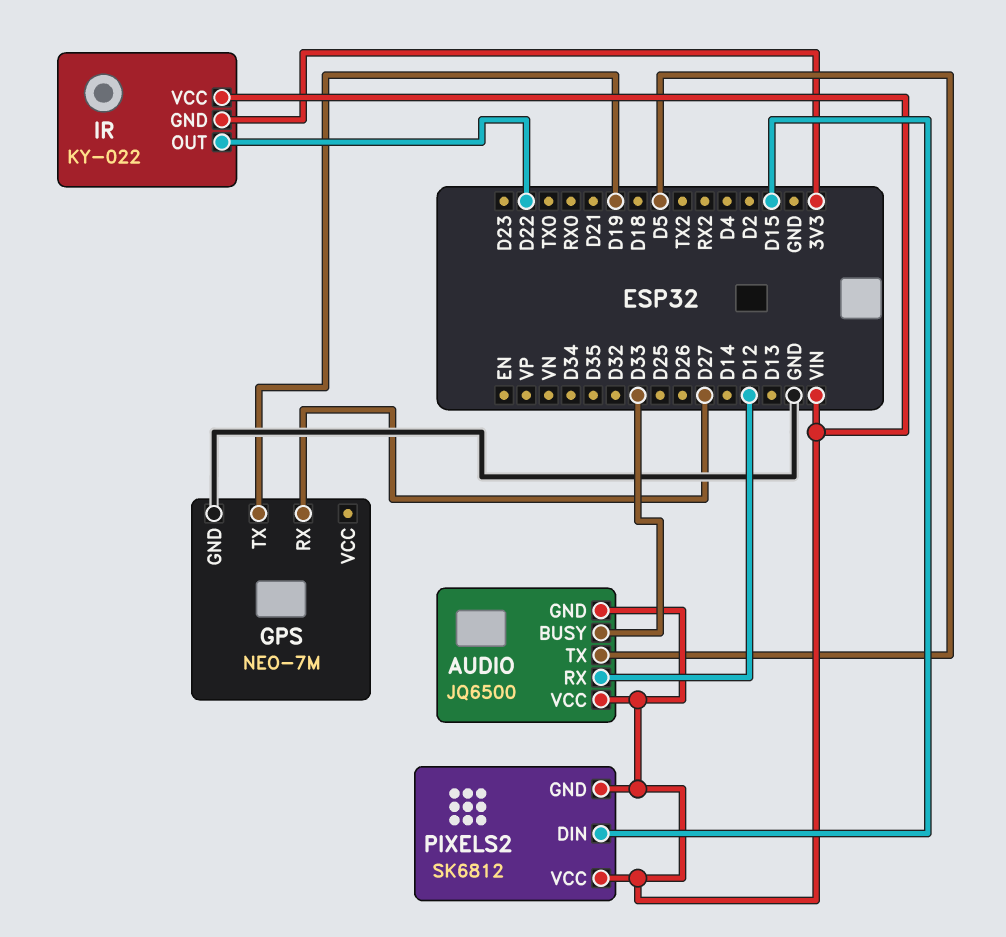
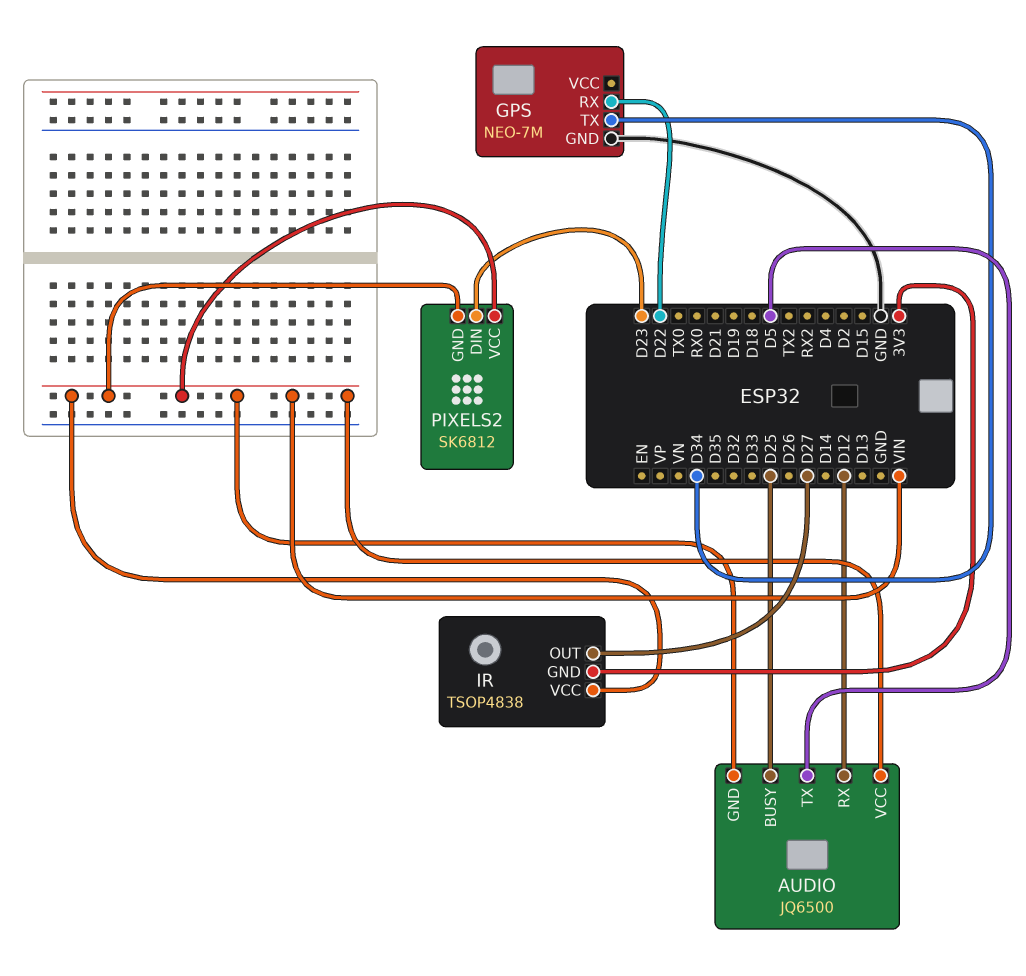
AUDIO pin BUSY: D33 -> D25
GPS pin RX: D27 -> D22
GPS pin TX: D19 -> D34
IR: KY-022 -> TSOP4838
IR pin OUT: D22 -> D27
PIXELS2 pin DIN: D15 -> D23

